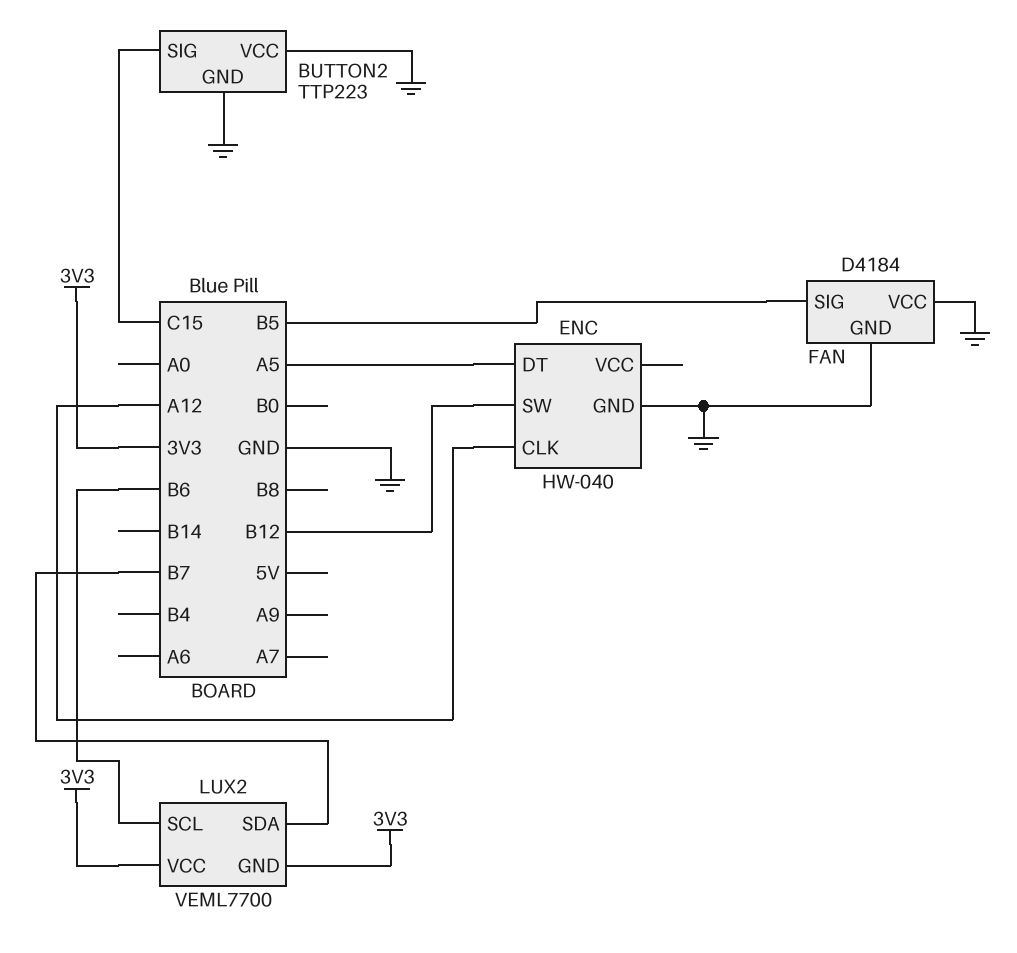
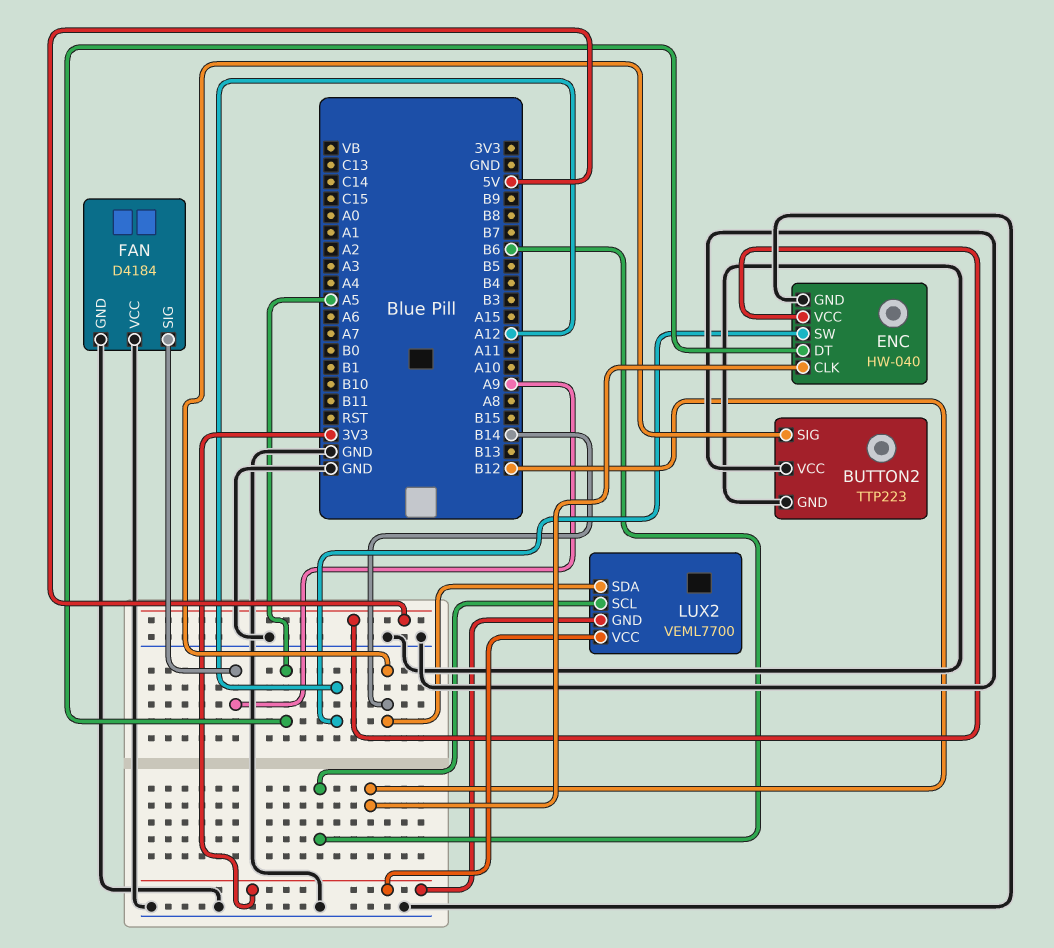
BUTTON2 pin SIG: C15 -> B14
ENC pin CLK: A12 -> B12
ENC pin SW: B12 -> A12
ENC pin VCC: none -> 5V
FAN pin SIG: B5 -> A9
LUX2 pin SDA: B7 -> B14

